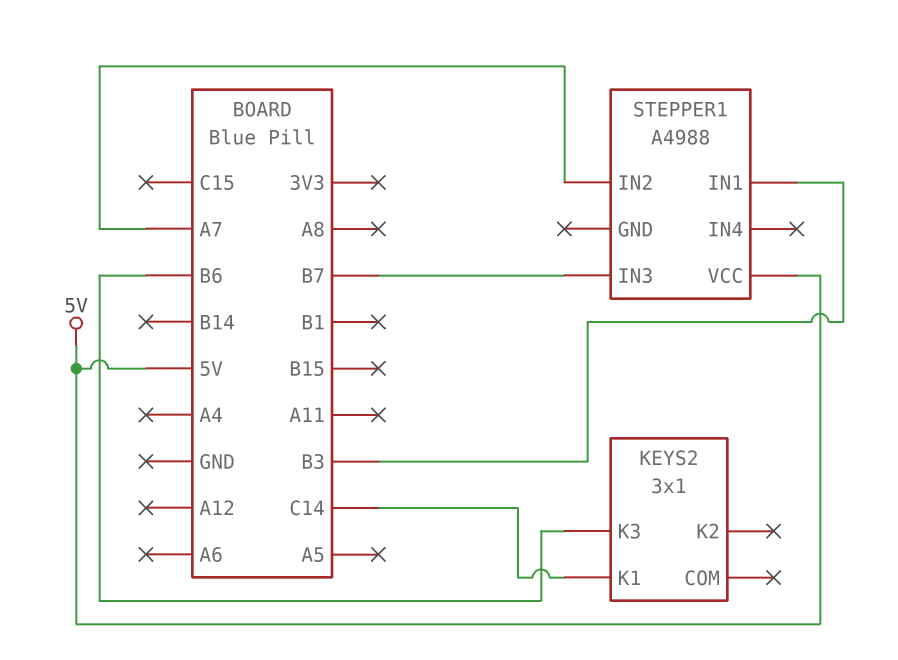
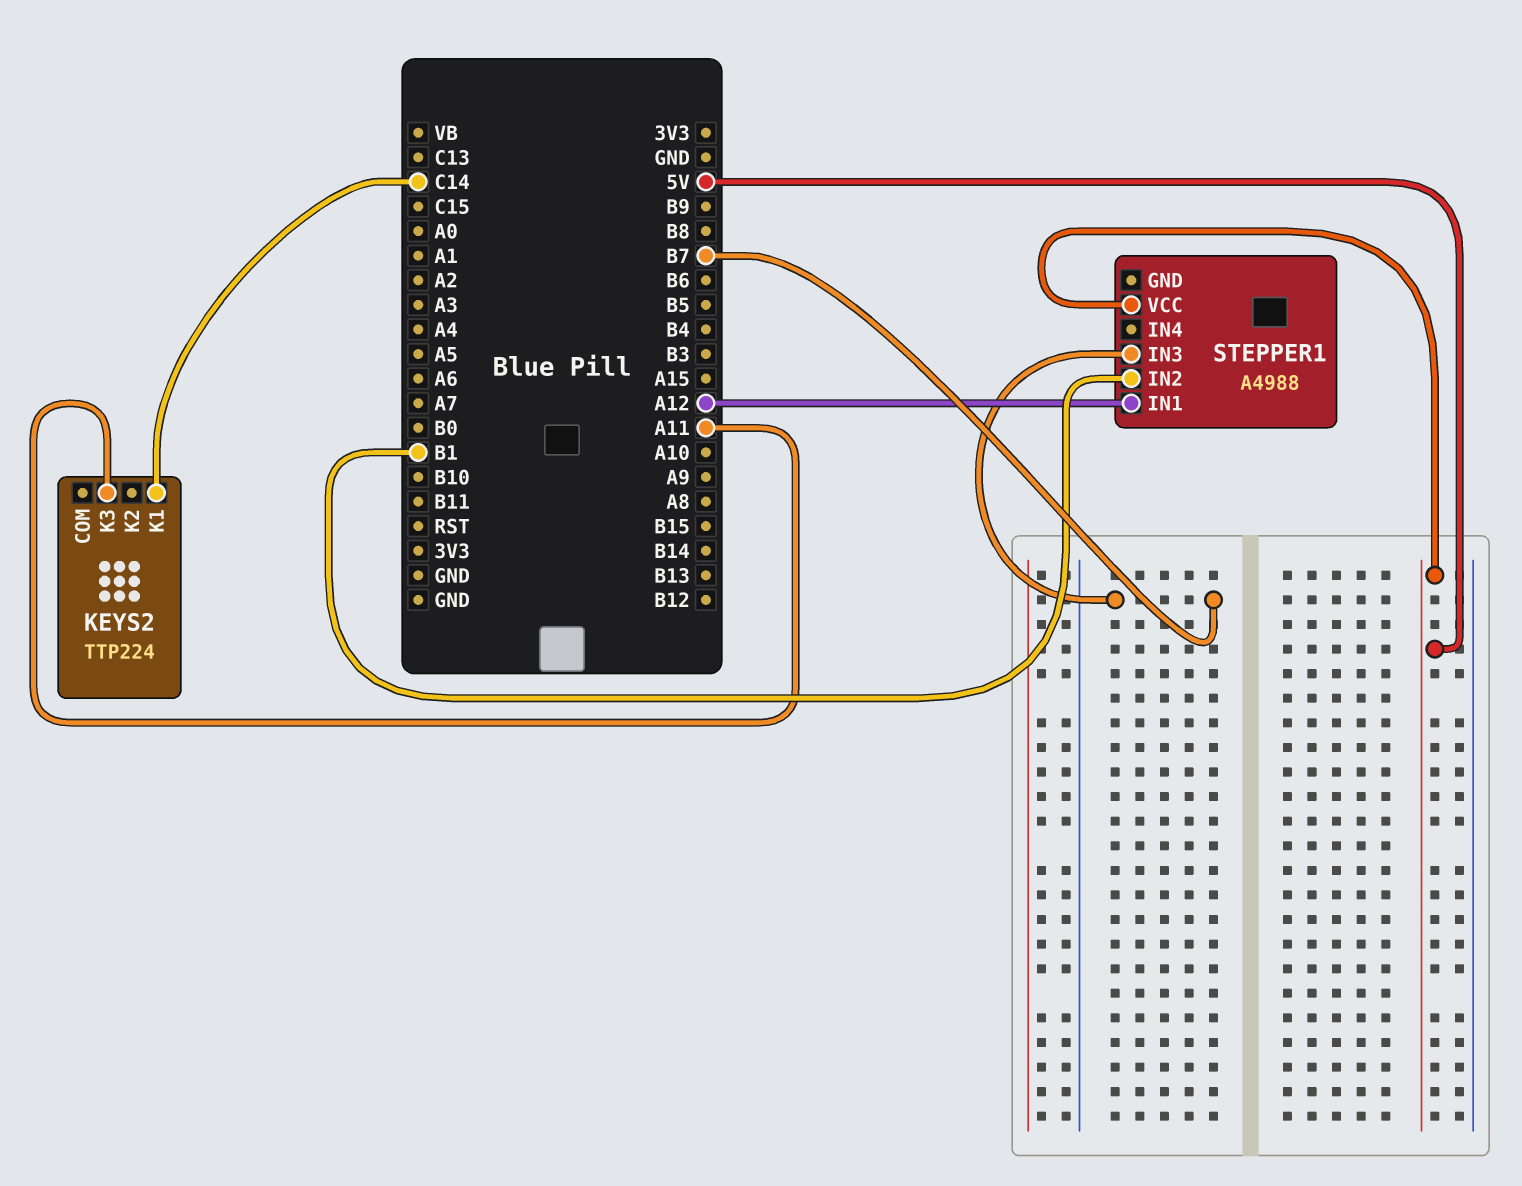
KEYS2: 3x1 -> TTP224
KEYS2 pin K3: B6 -> A11
STEPPER1 pin IN1: B3 -> A12
STEPPER1 pin IN2: A7 -> B1

